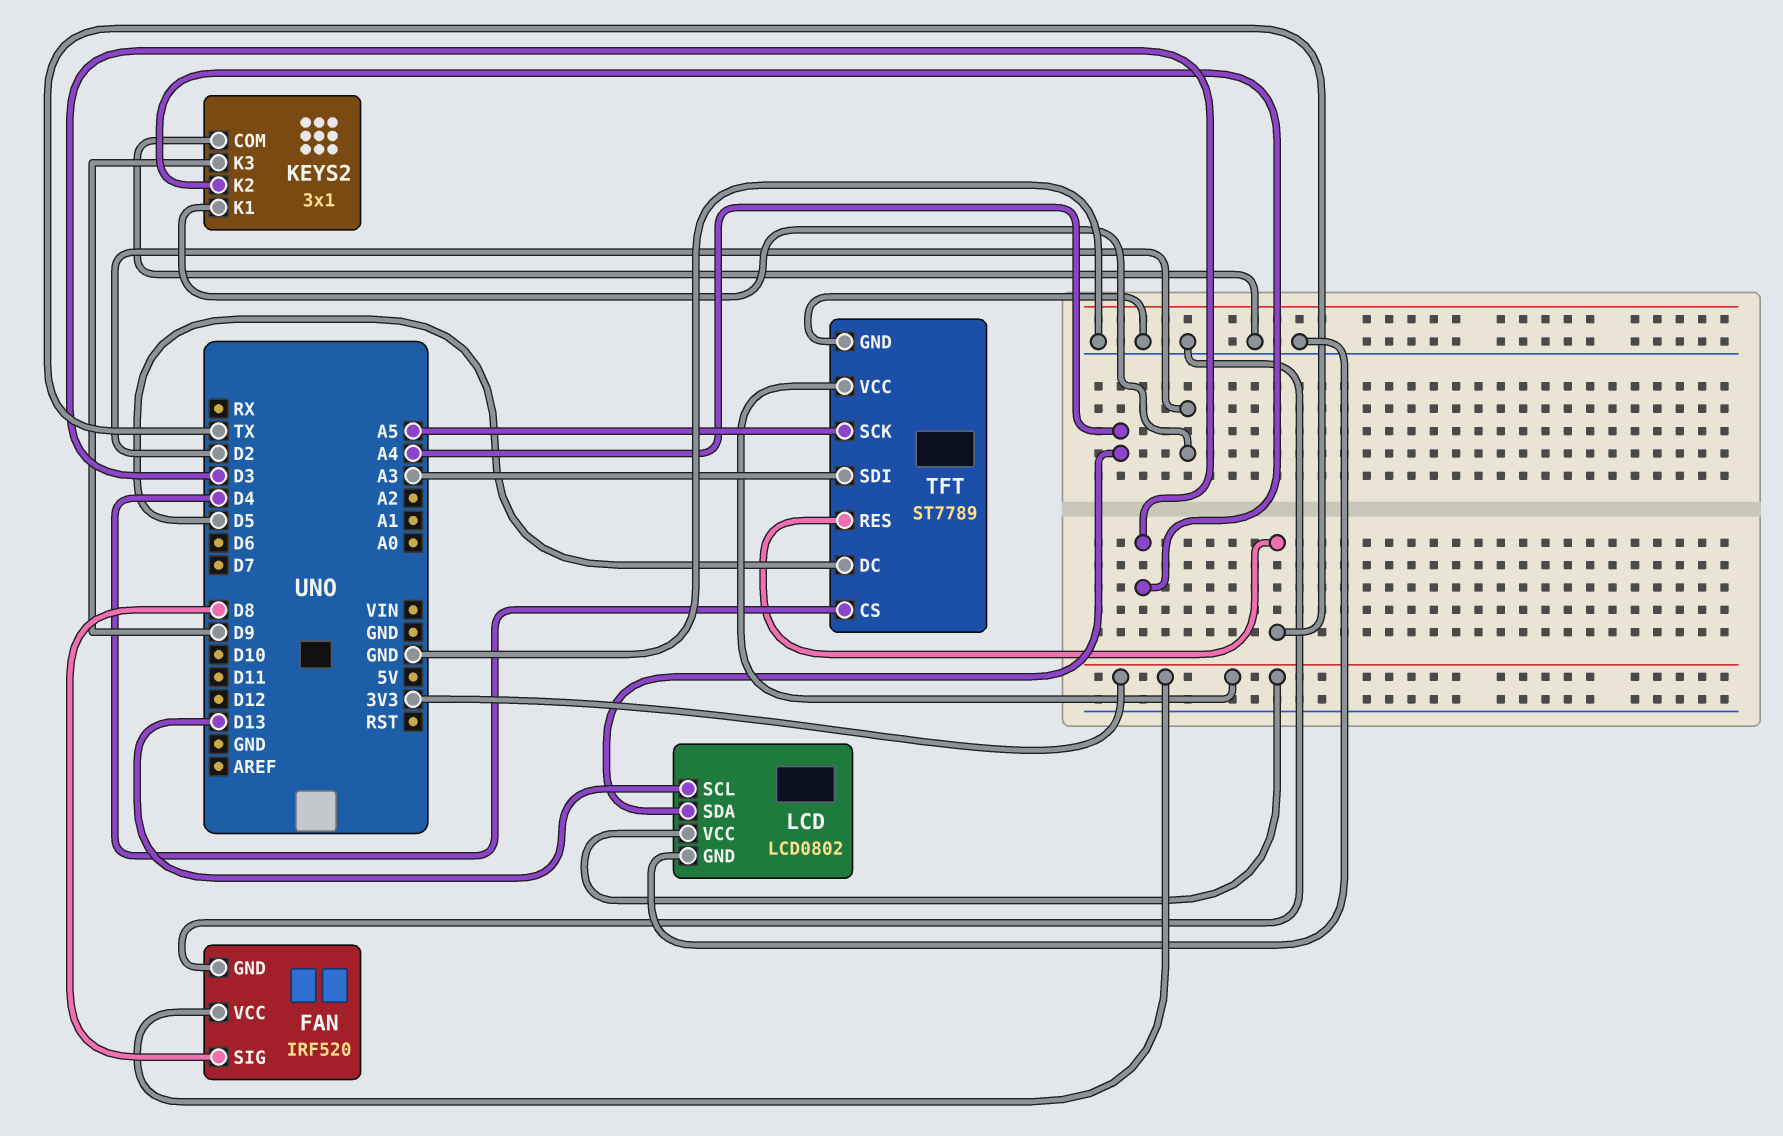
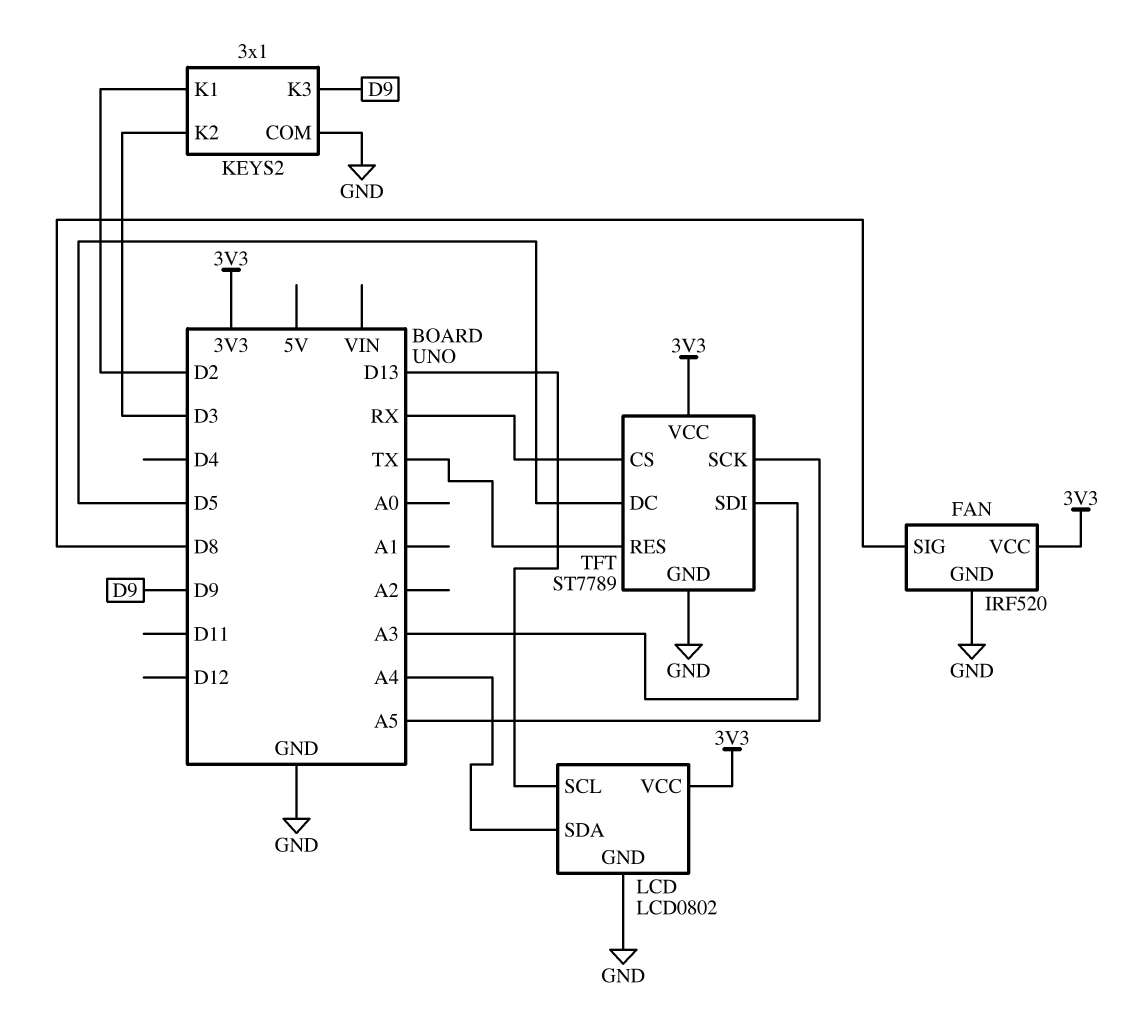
TFT pin CS: D4 -> RX

